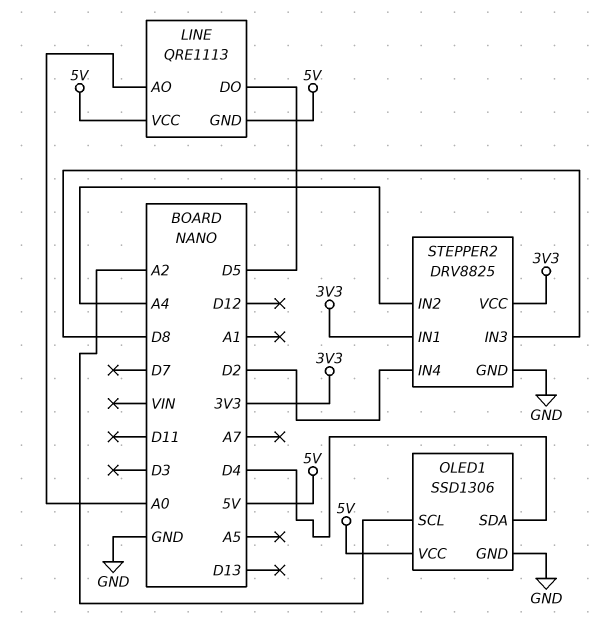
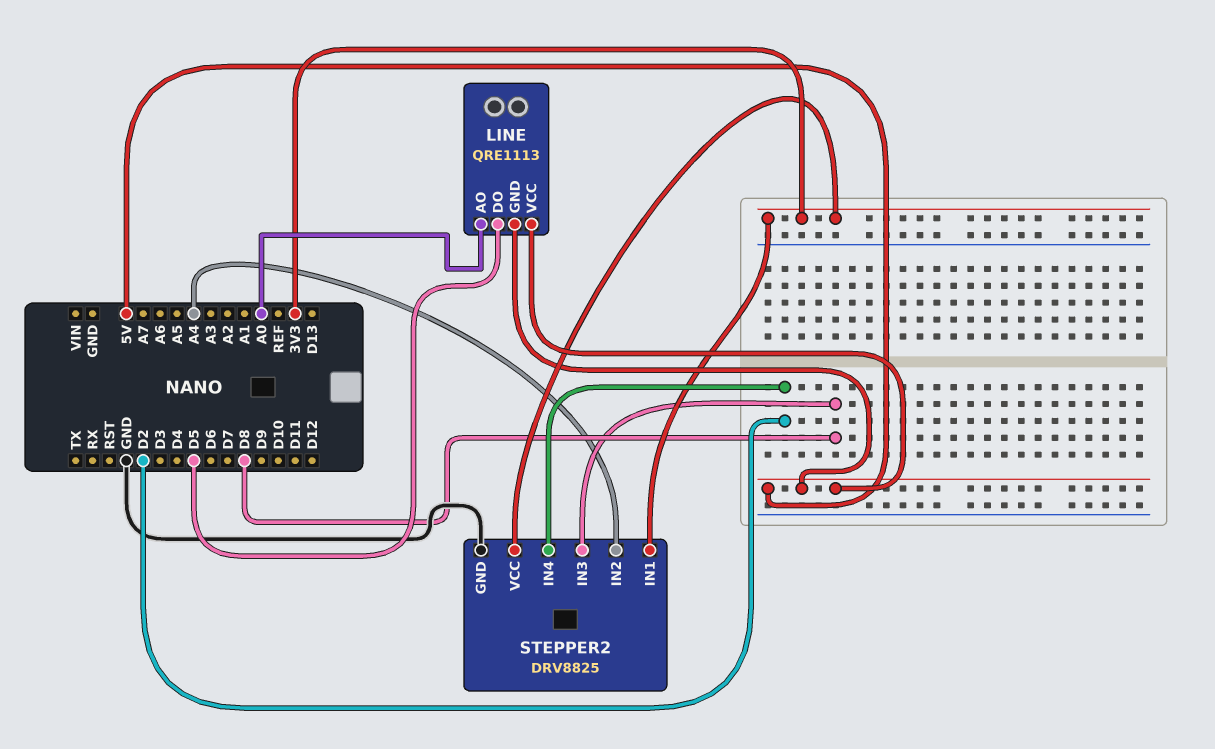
OLED1: SSD1306 -> none
OLED1 pin GND: GND -> none
OLED1 pin SCL: A2 -> none
OLED1 pin SDA: D4 -> none
OLED1 pin VCC: 5V -> none

